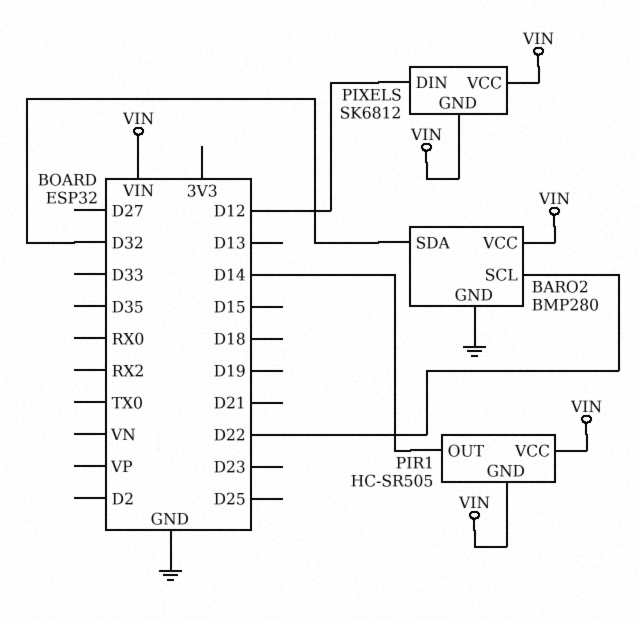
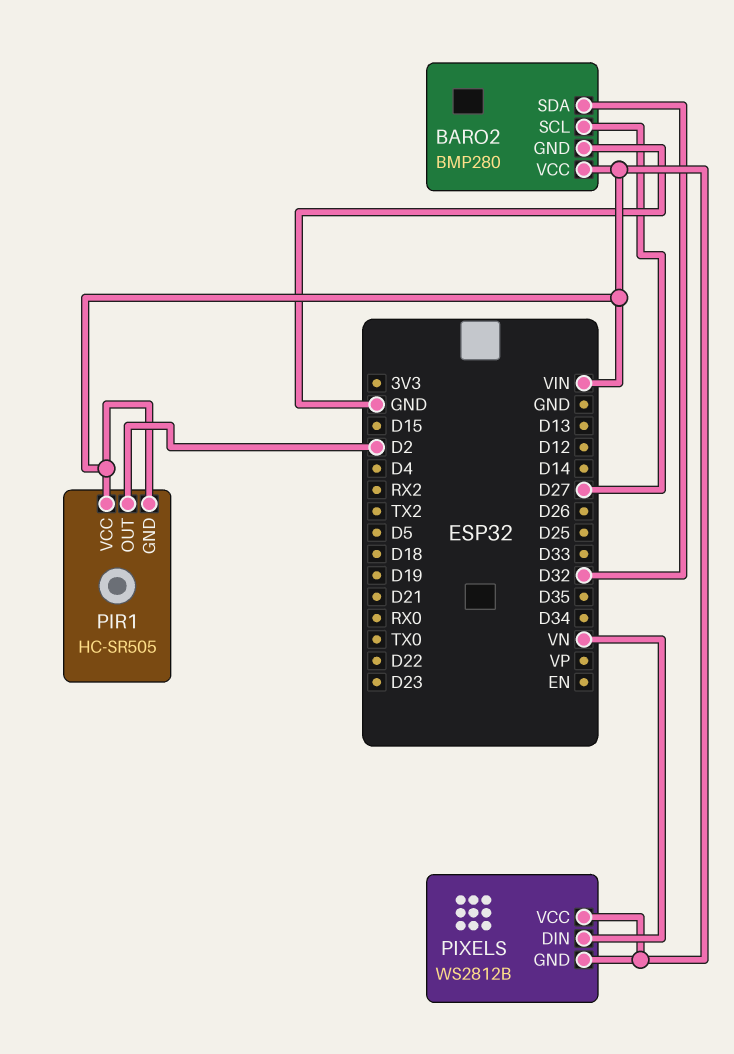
BARO2 pin SCL: D22 -> D27
PIR1 pin OUT: D14 -> D2
PIXELS: SK6812 -> WS2812B
PIXELS pin DIN: D12 -> VN

